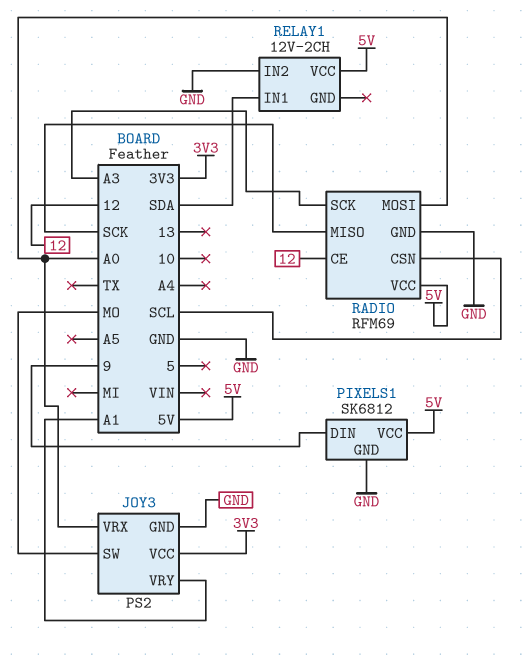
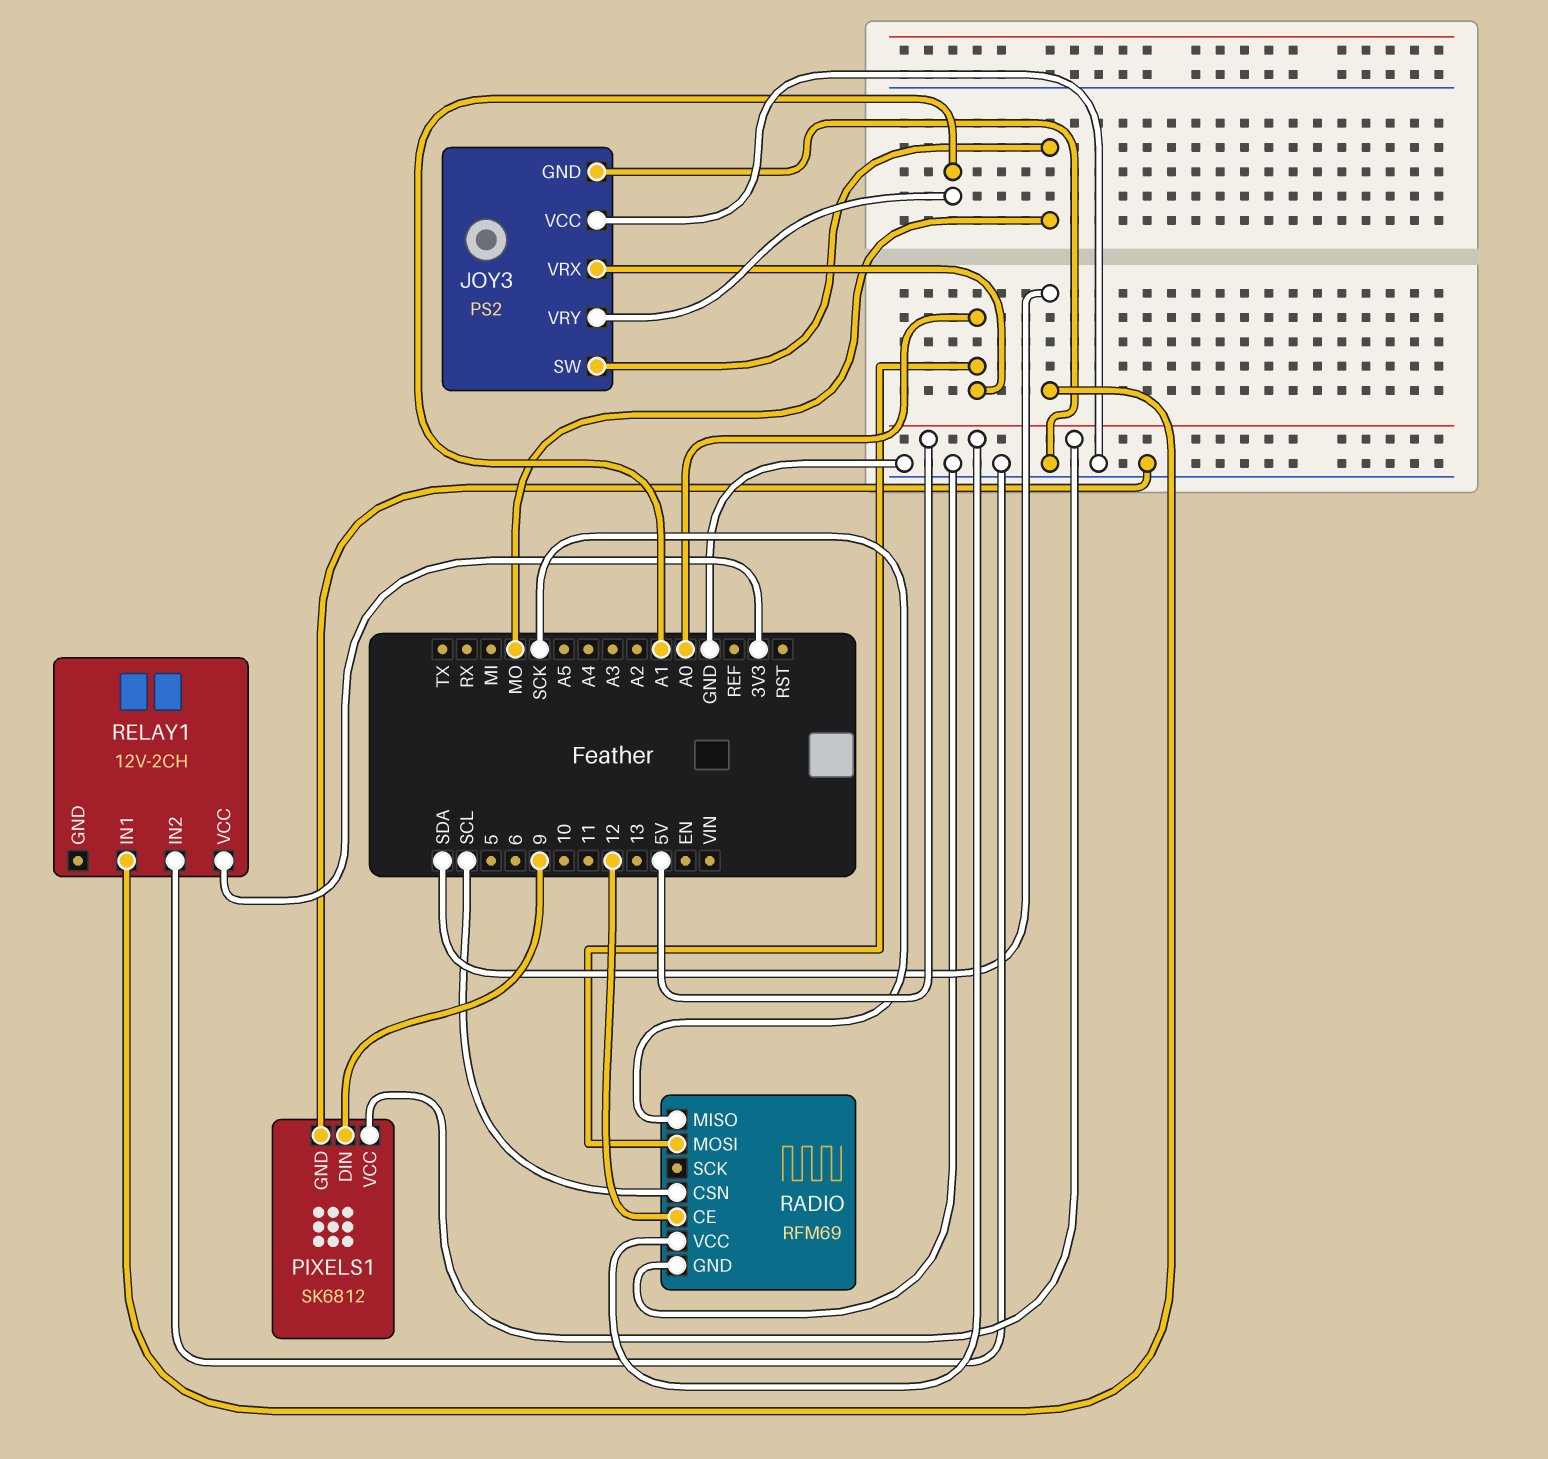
JOY3 pin VCC: 3V3 -> GND
RADIO pin SCK: A3 -> none
RELAY1 pin VCC: 5V -> 3V3

